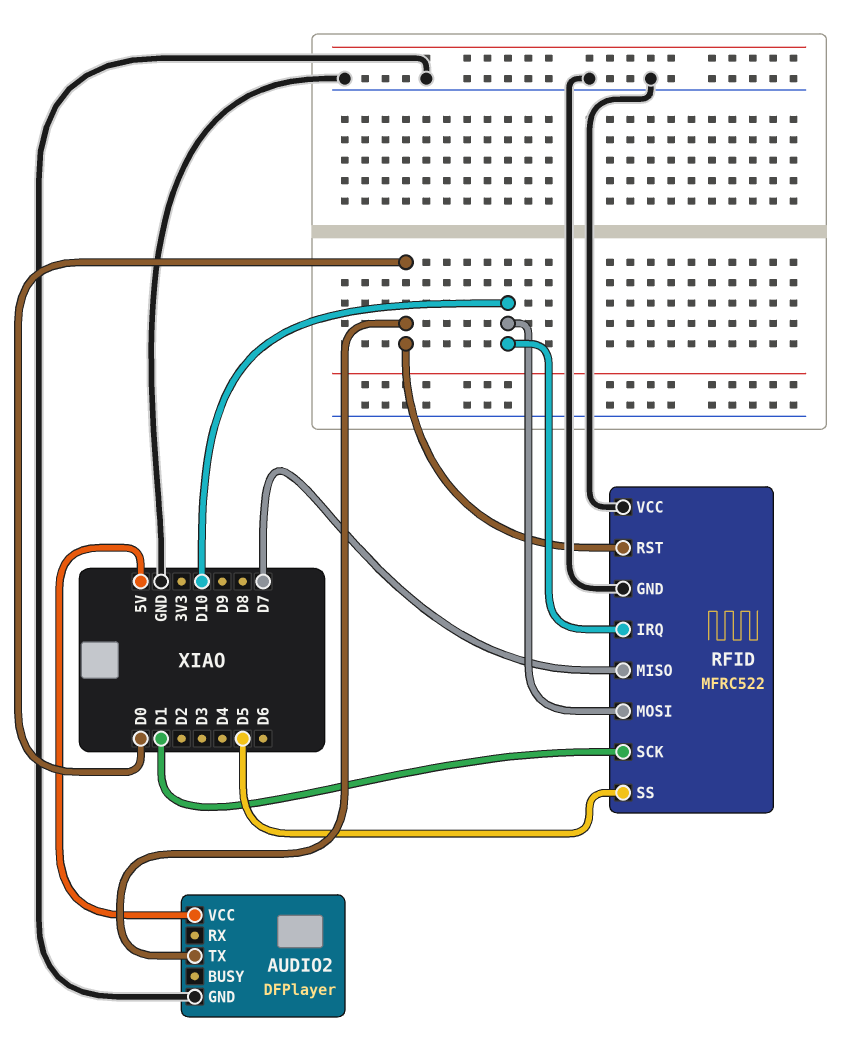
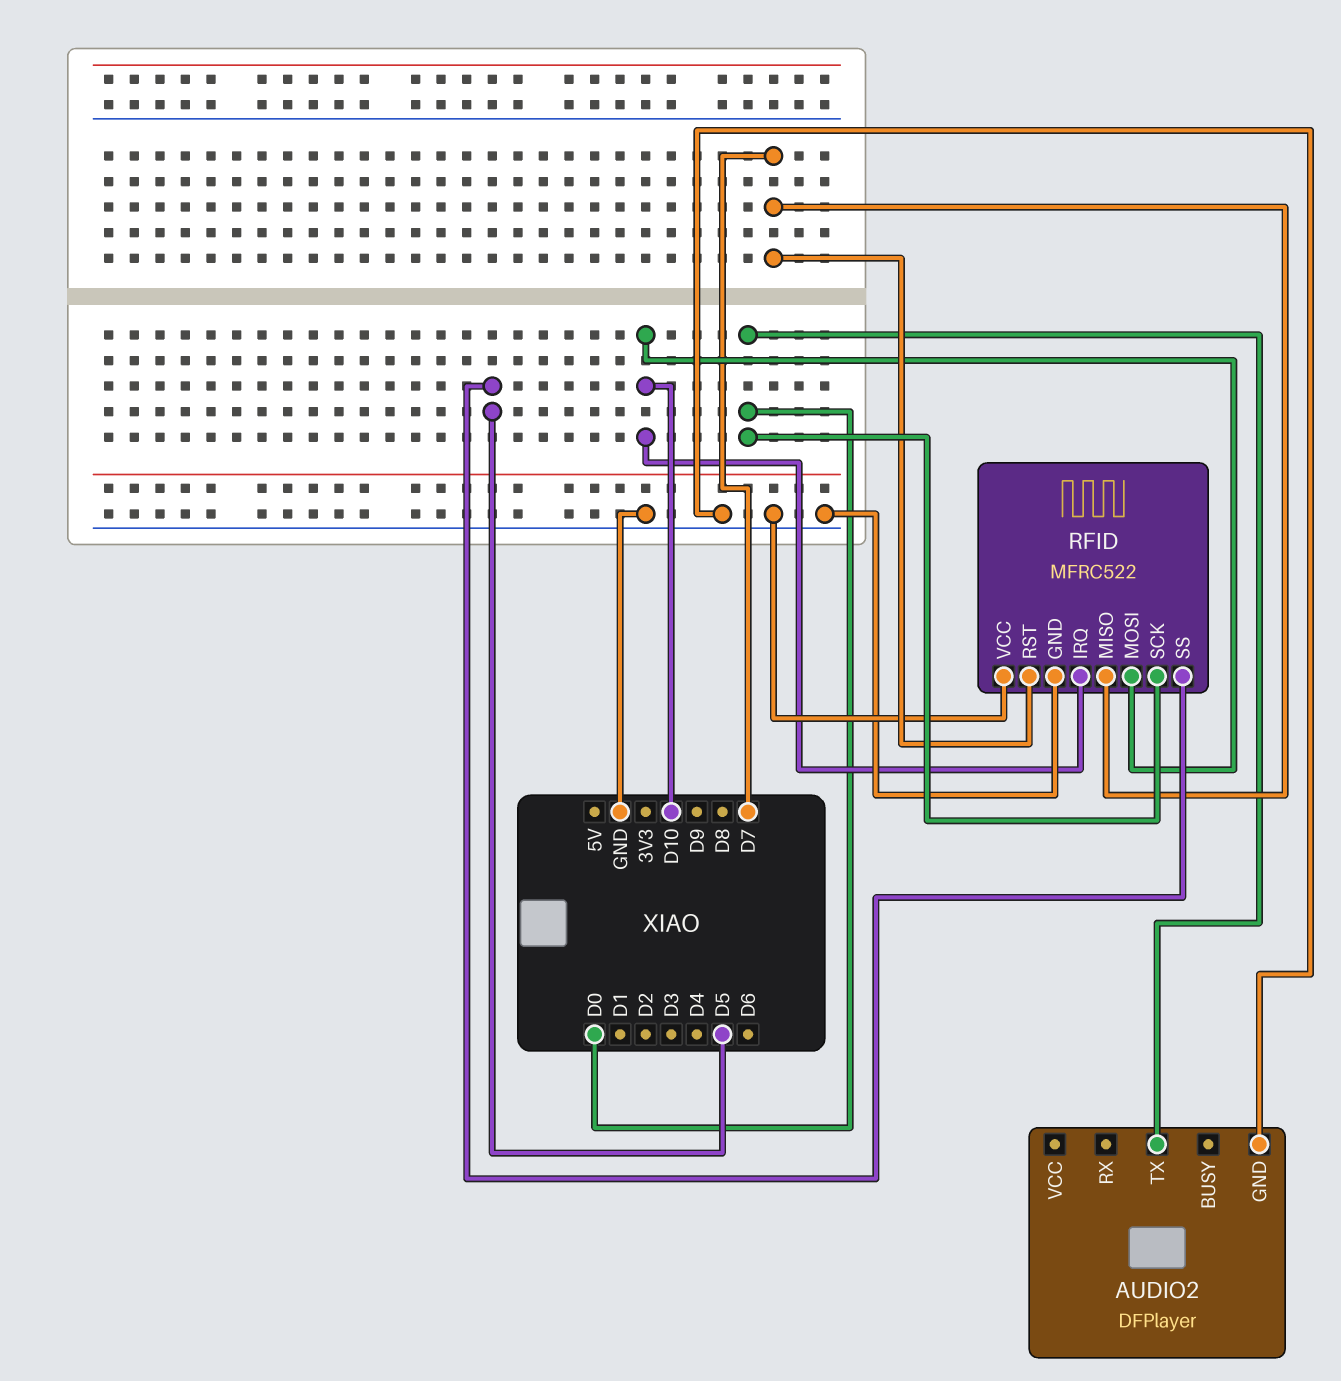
AUDIO2 pin VCC: 5V -> none
RFID pin RST: D0 -> D7
RFID pin SCK: D1 -> D0

